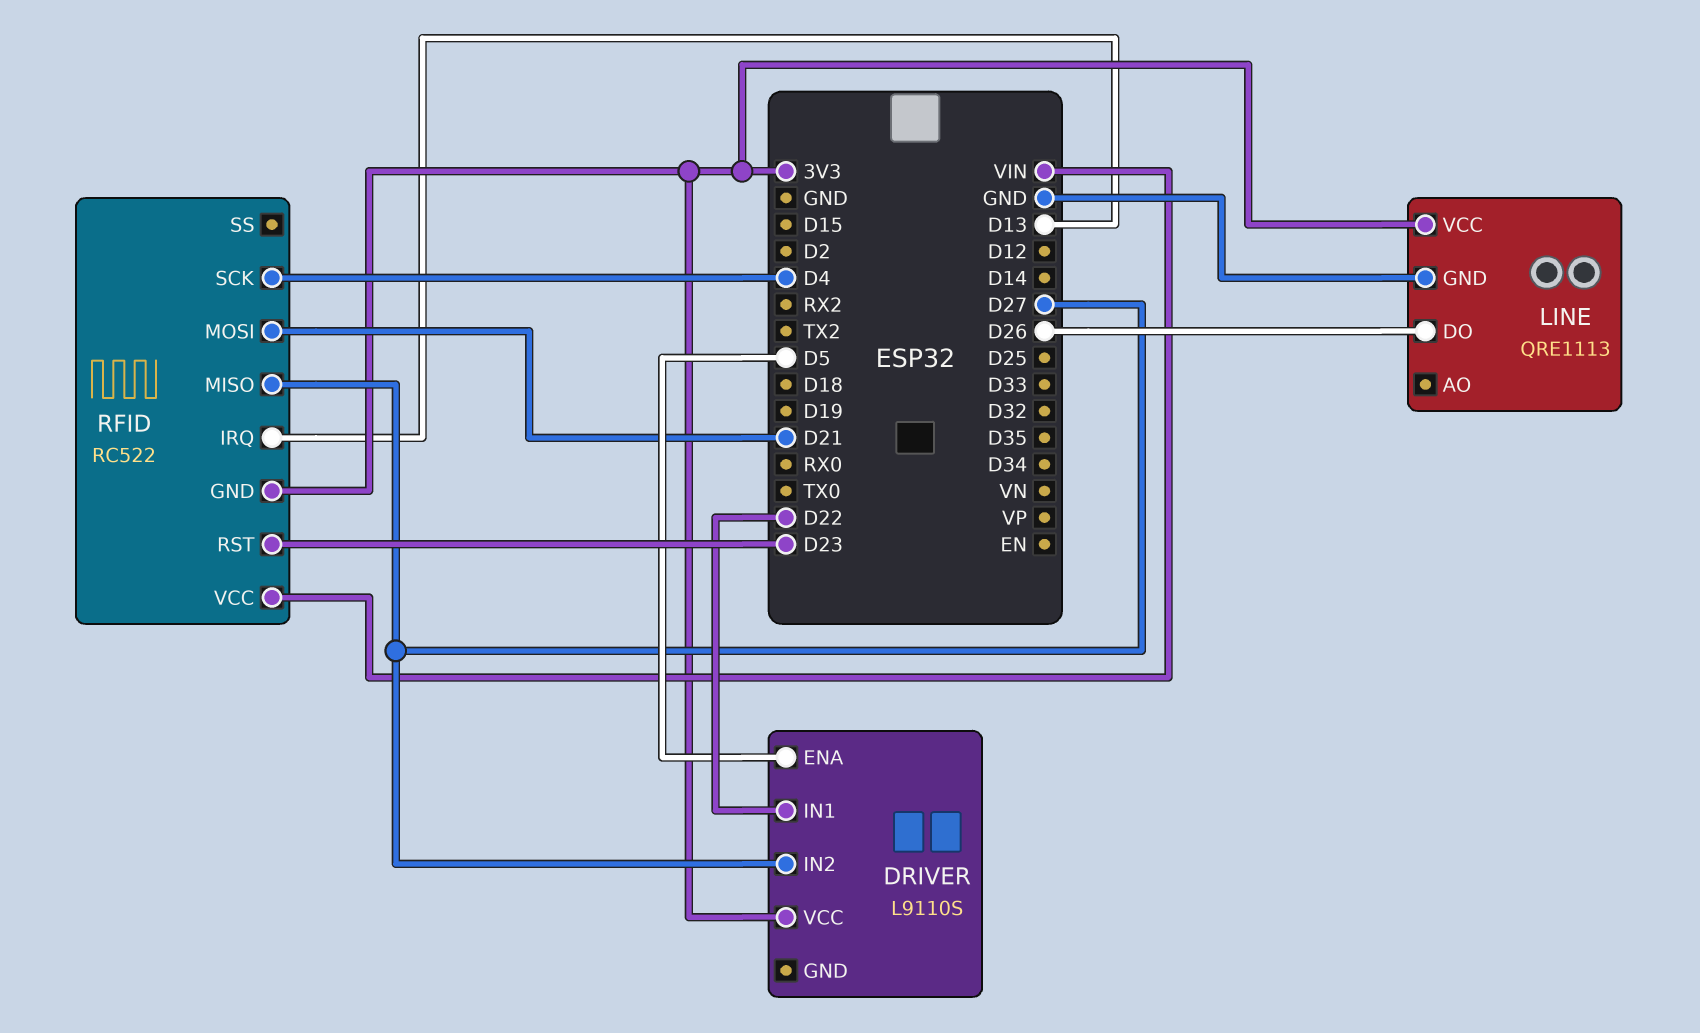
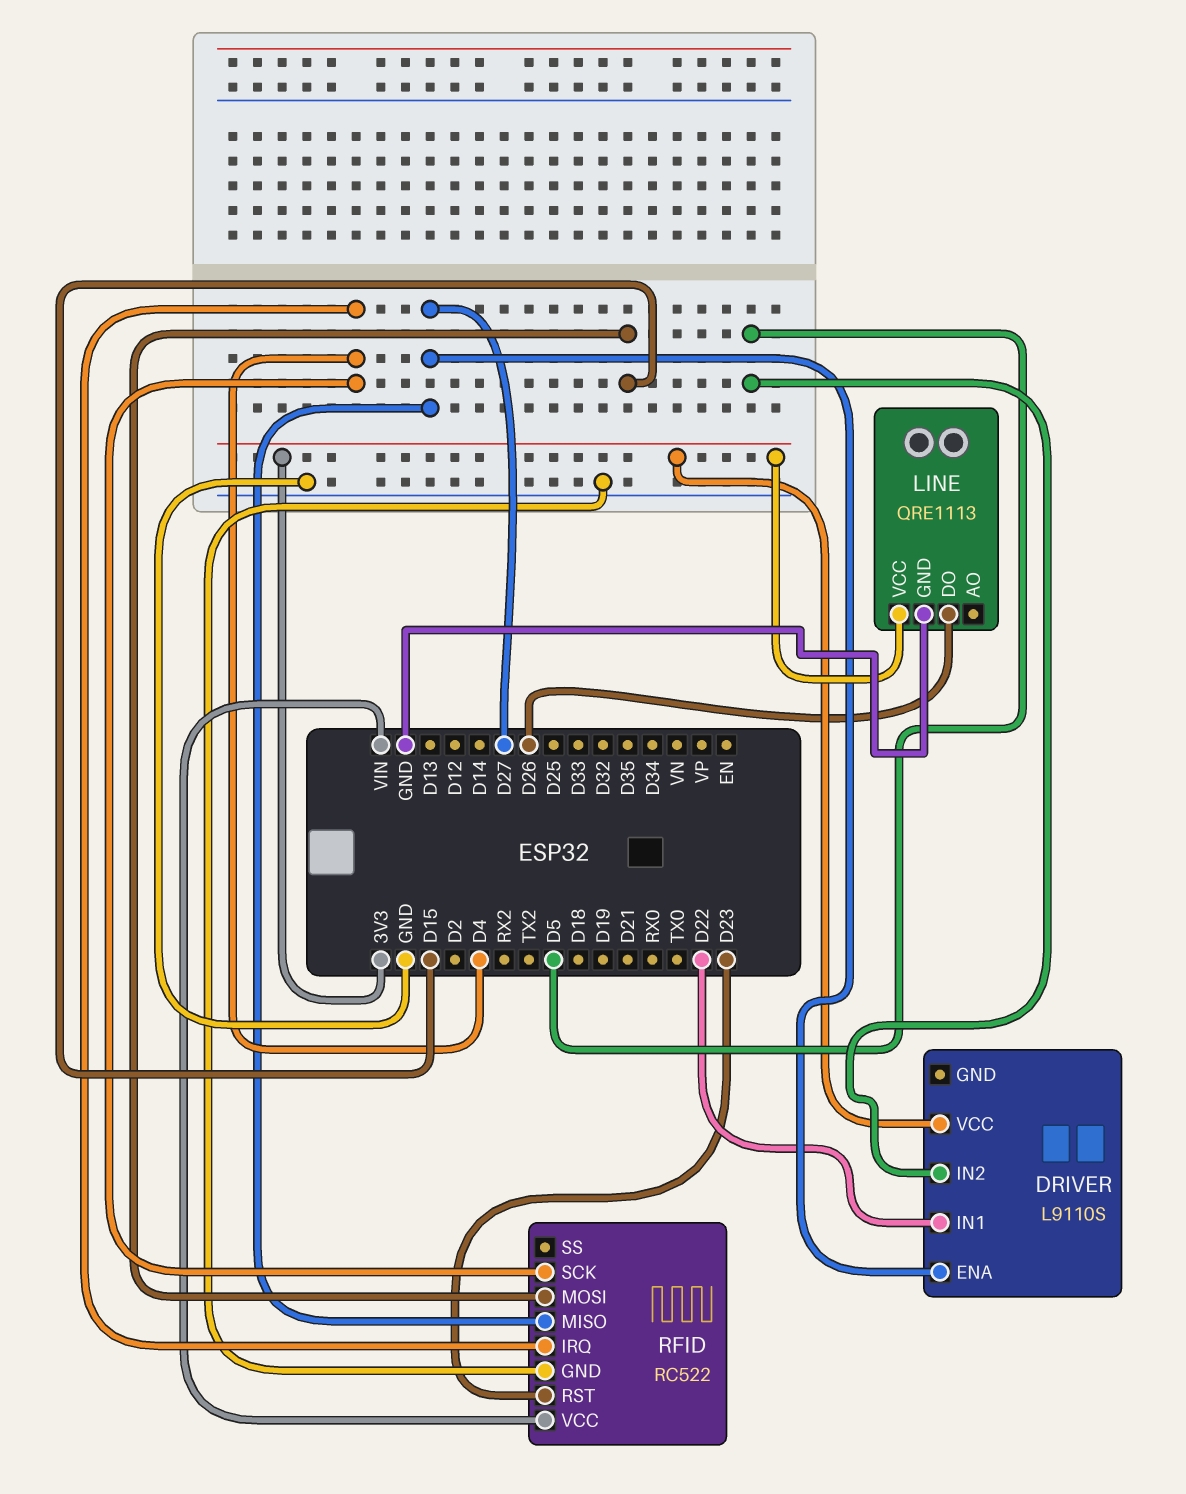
DRIVER pin ENA: D5 -> D27
DRIVER pin IN2: D27 -> D5
RFID pin GND: 3V3 -> GND
RFID pin IRQ: D13 -> D4
RFID pin MOSI: D21 -> D15

